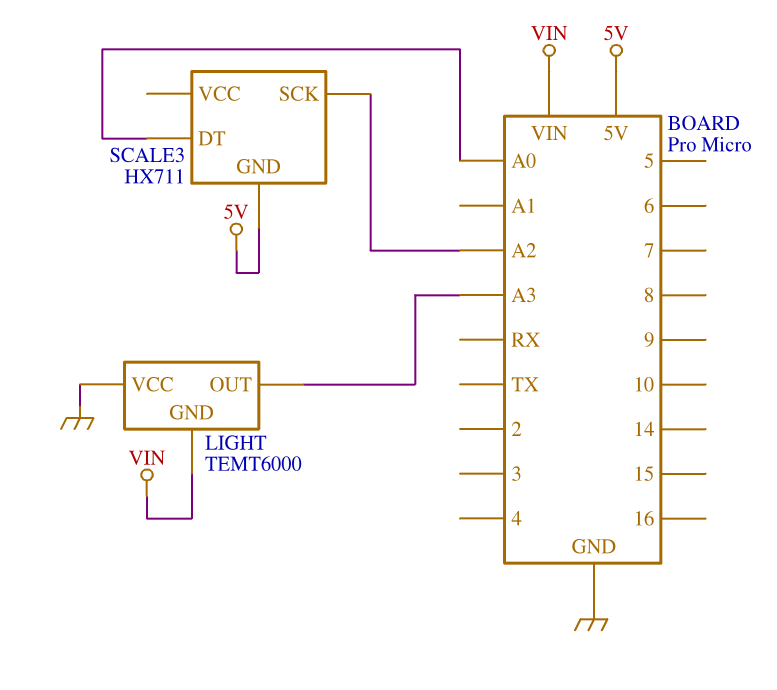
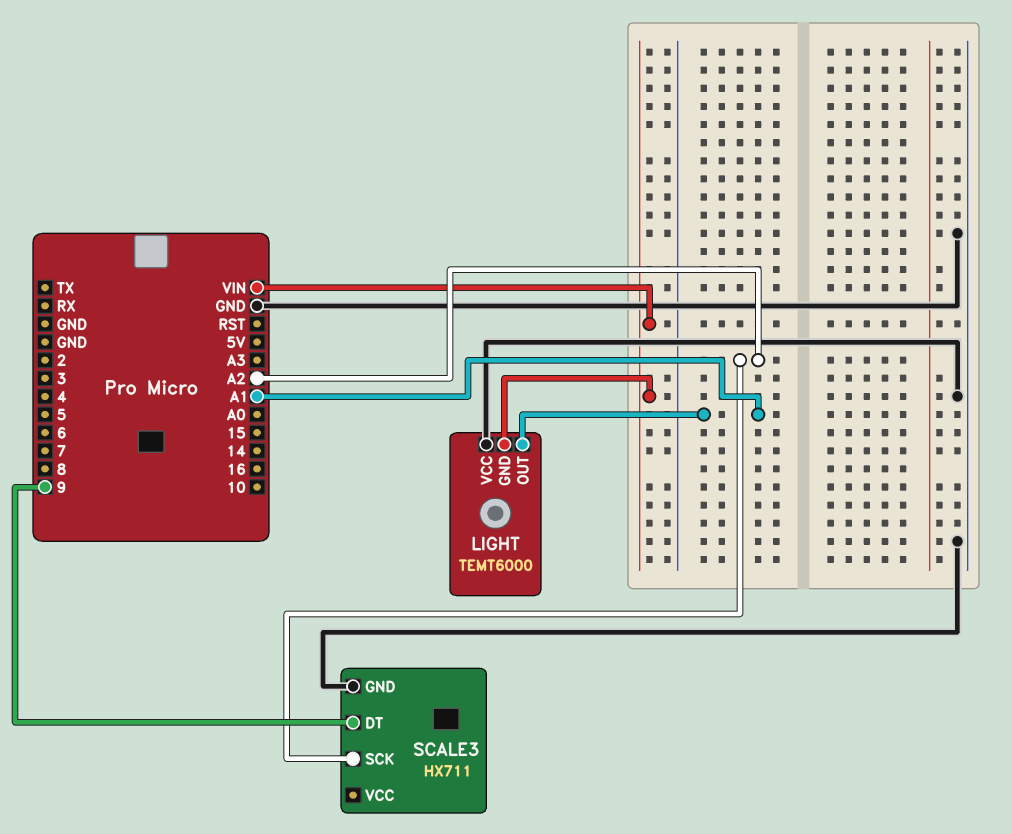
LIGHT pin OUT: A3 -> A1
SCALE3 pin DT: A0 -> 9
SCALE3 pin GND: 5V -> GND

